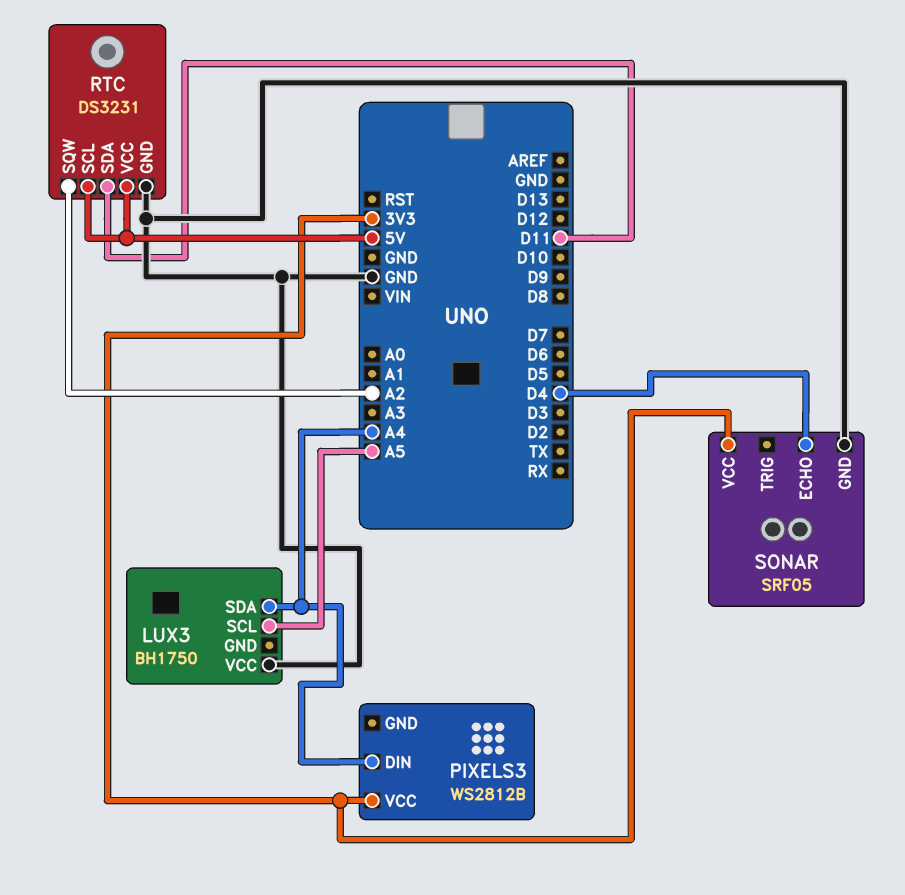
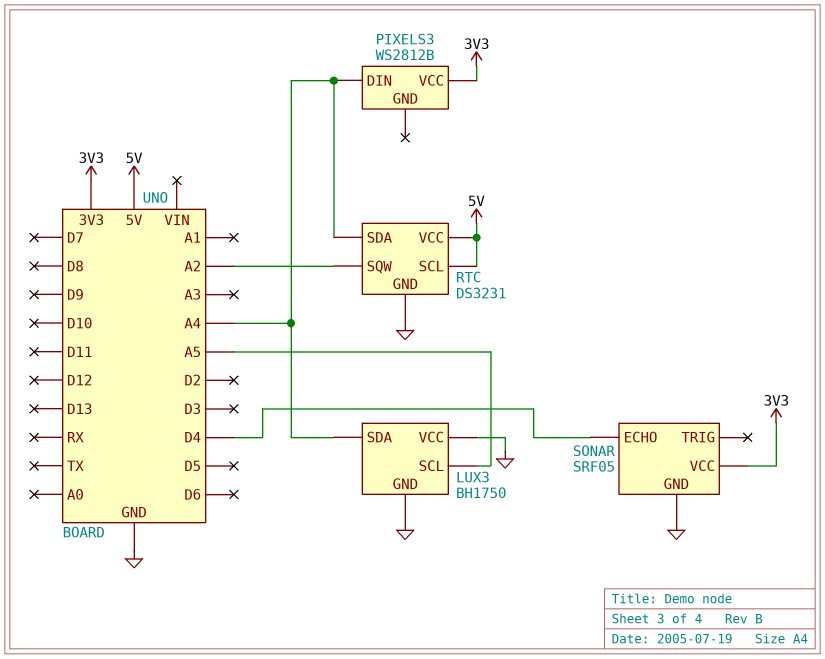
LUX3 pin GND: none -> GND
RTC pin SDA: D11 -> A4

